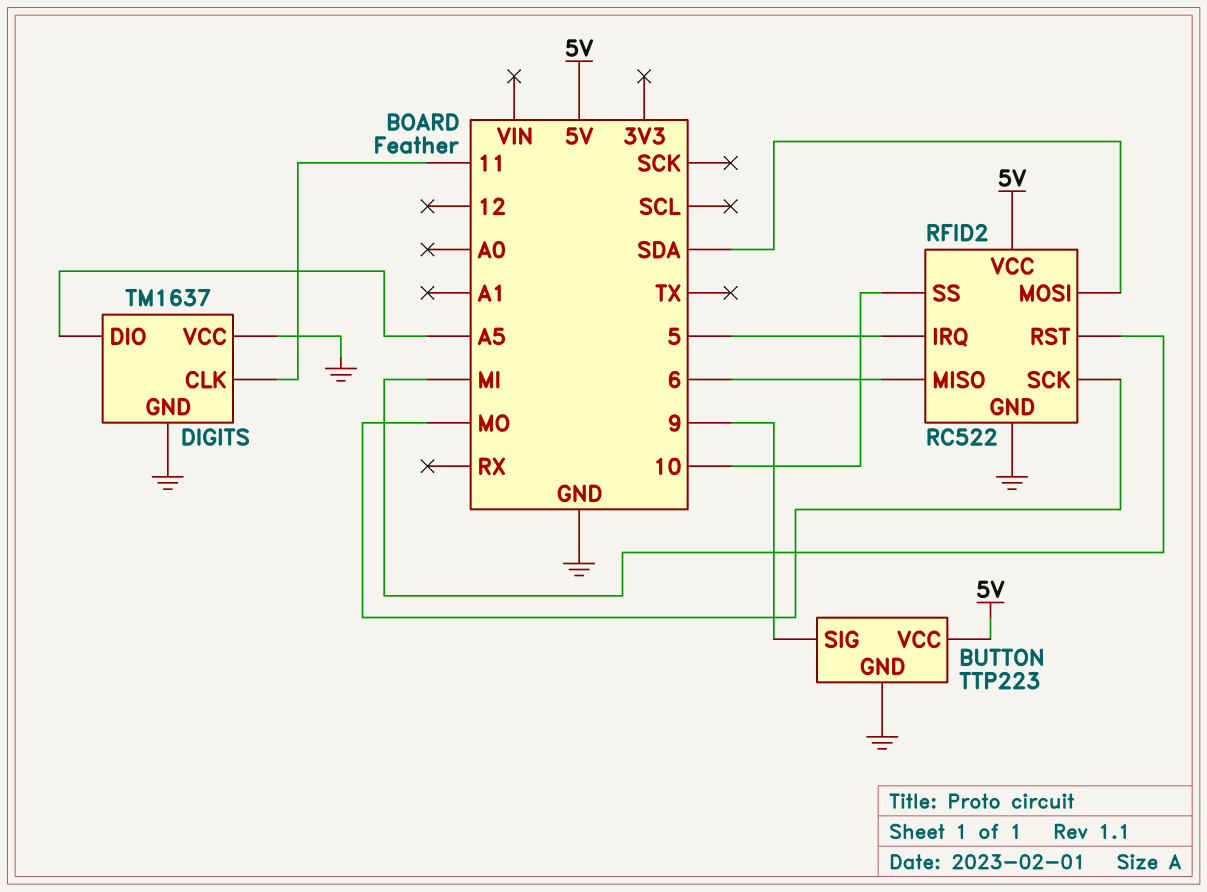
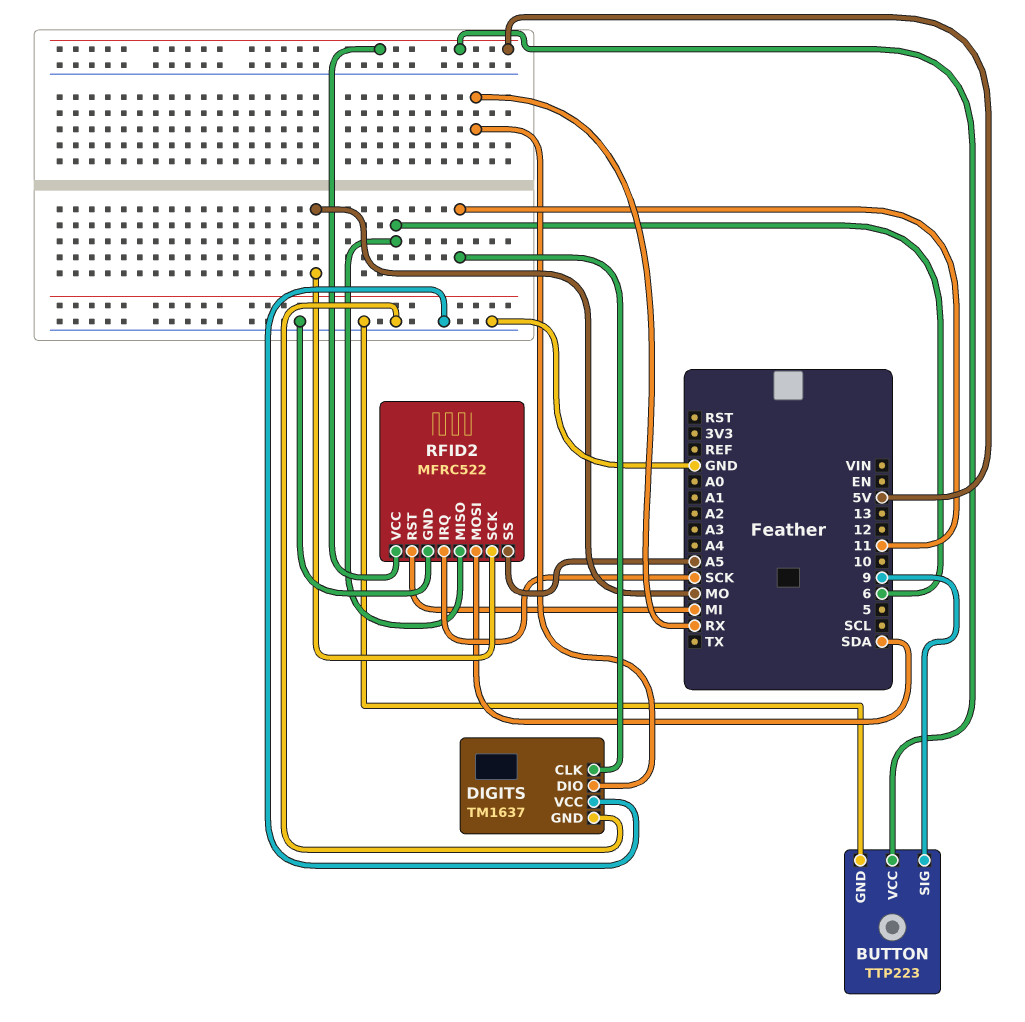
DIGITS pin DIO: A5 -> RX
RFID2: RC522 -> MFRC522
RFID2 pin IRQ: 5 -> SCK
RFID2 pin SS: 10 -> A5

